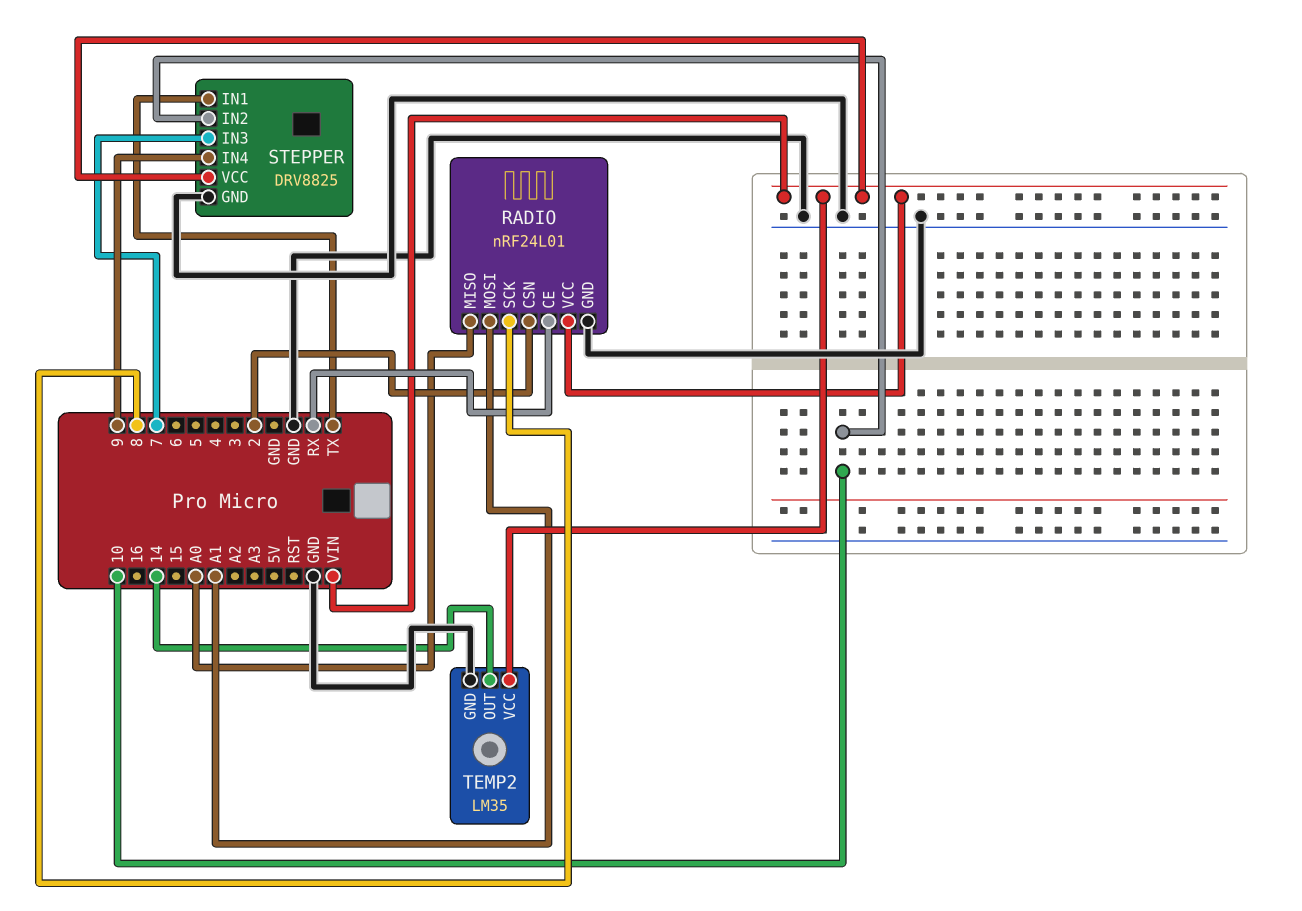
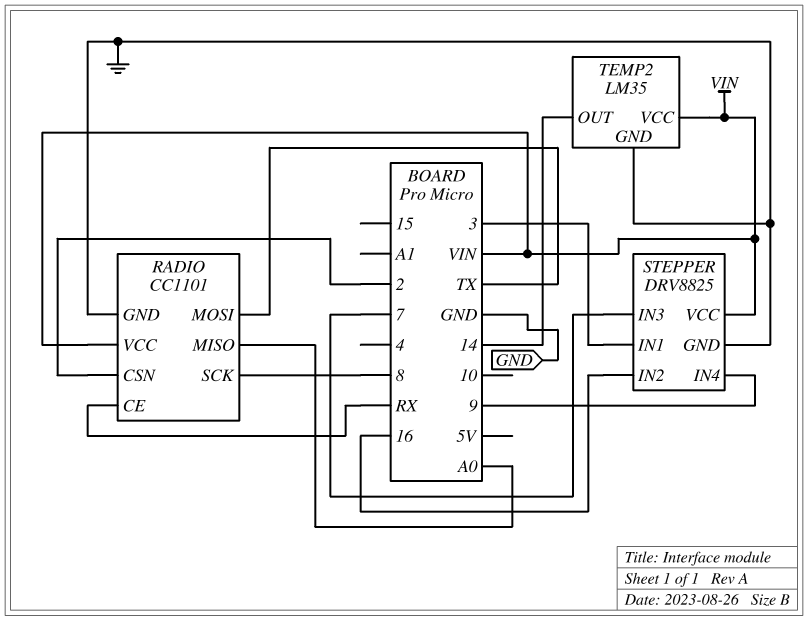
RADIO: nRF24L01 -> CC1101
RADIO pin MOSI: A1 -> TX
STEPPER pin IN1: TX -> 3
STEPPER pin IN2: 10 -> 16

